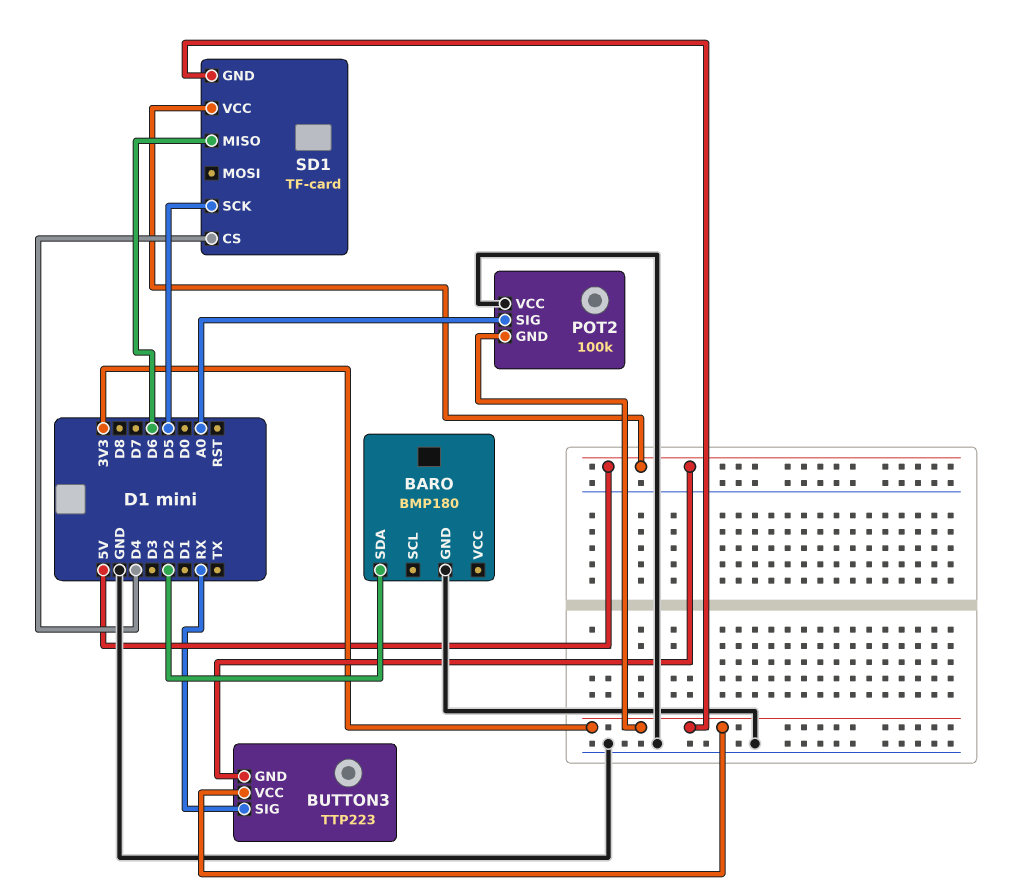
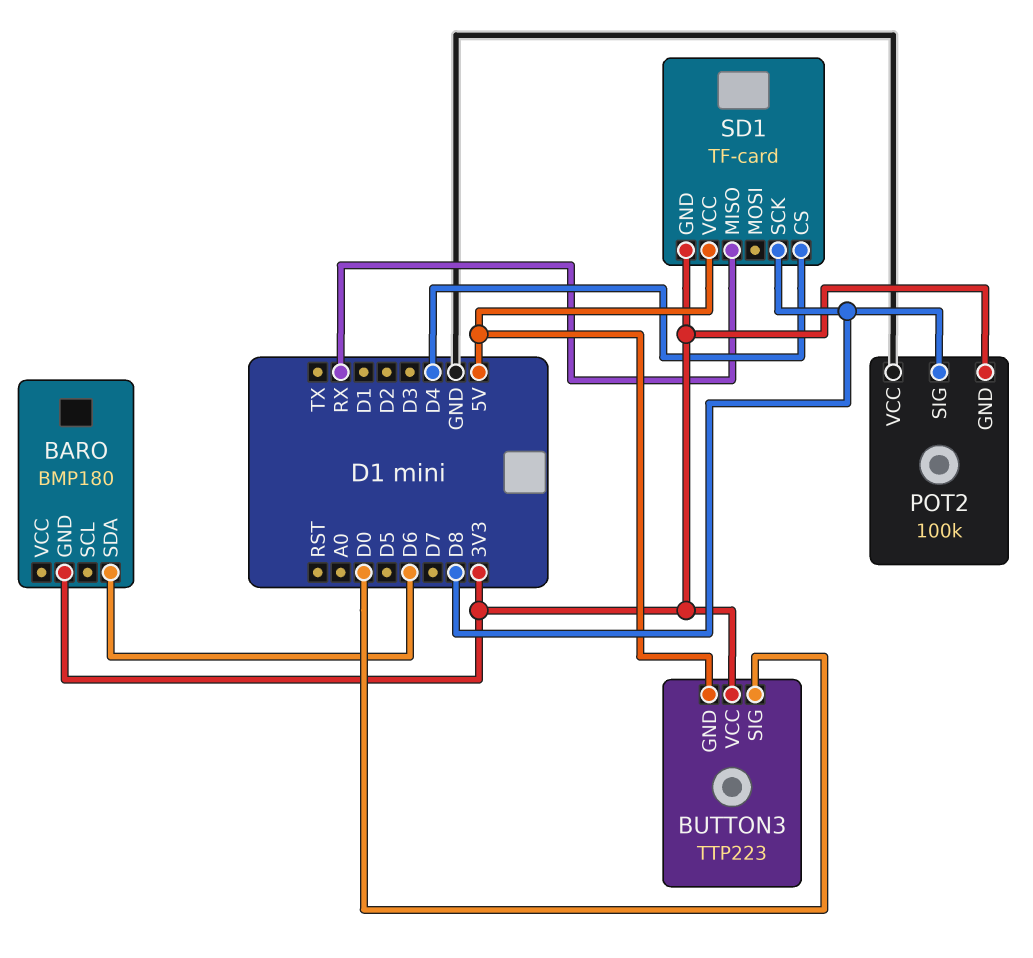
BARO pin GND: GND -> 3V3
BARO pin SDA: D2 -> D6
BUTTON3 pin SIG: RX -> D0
POT2 pin SIG: A0 -> D8
SD1 pin MISO: D6 -> RX
SD1 pin SCK: D5 -> D8

